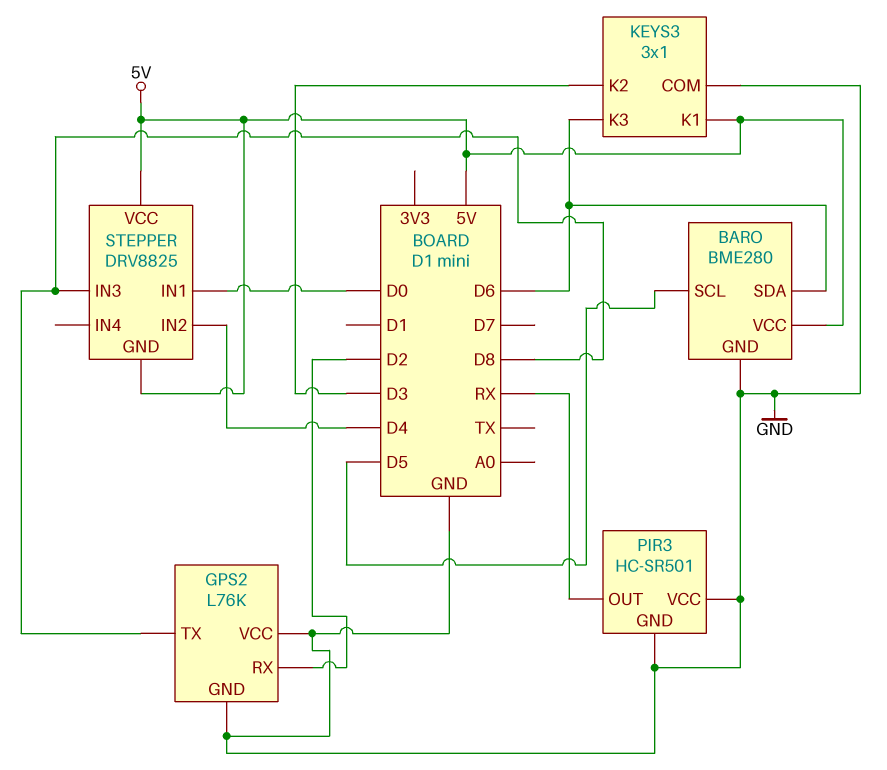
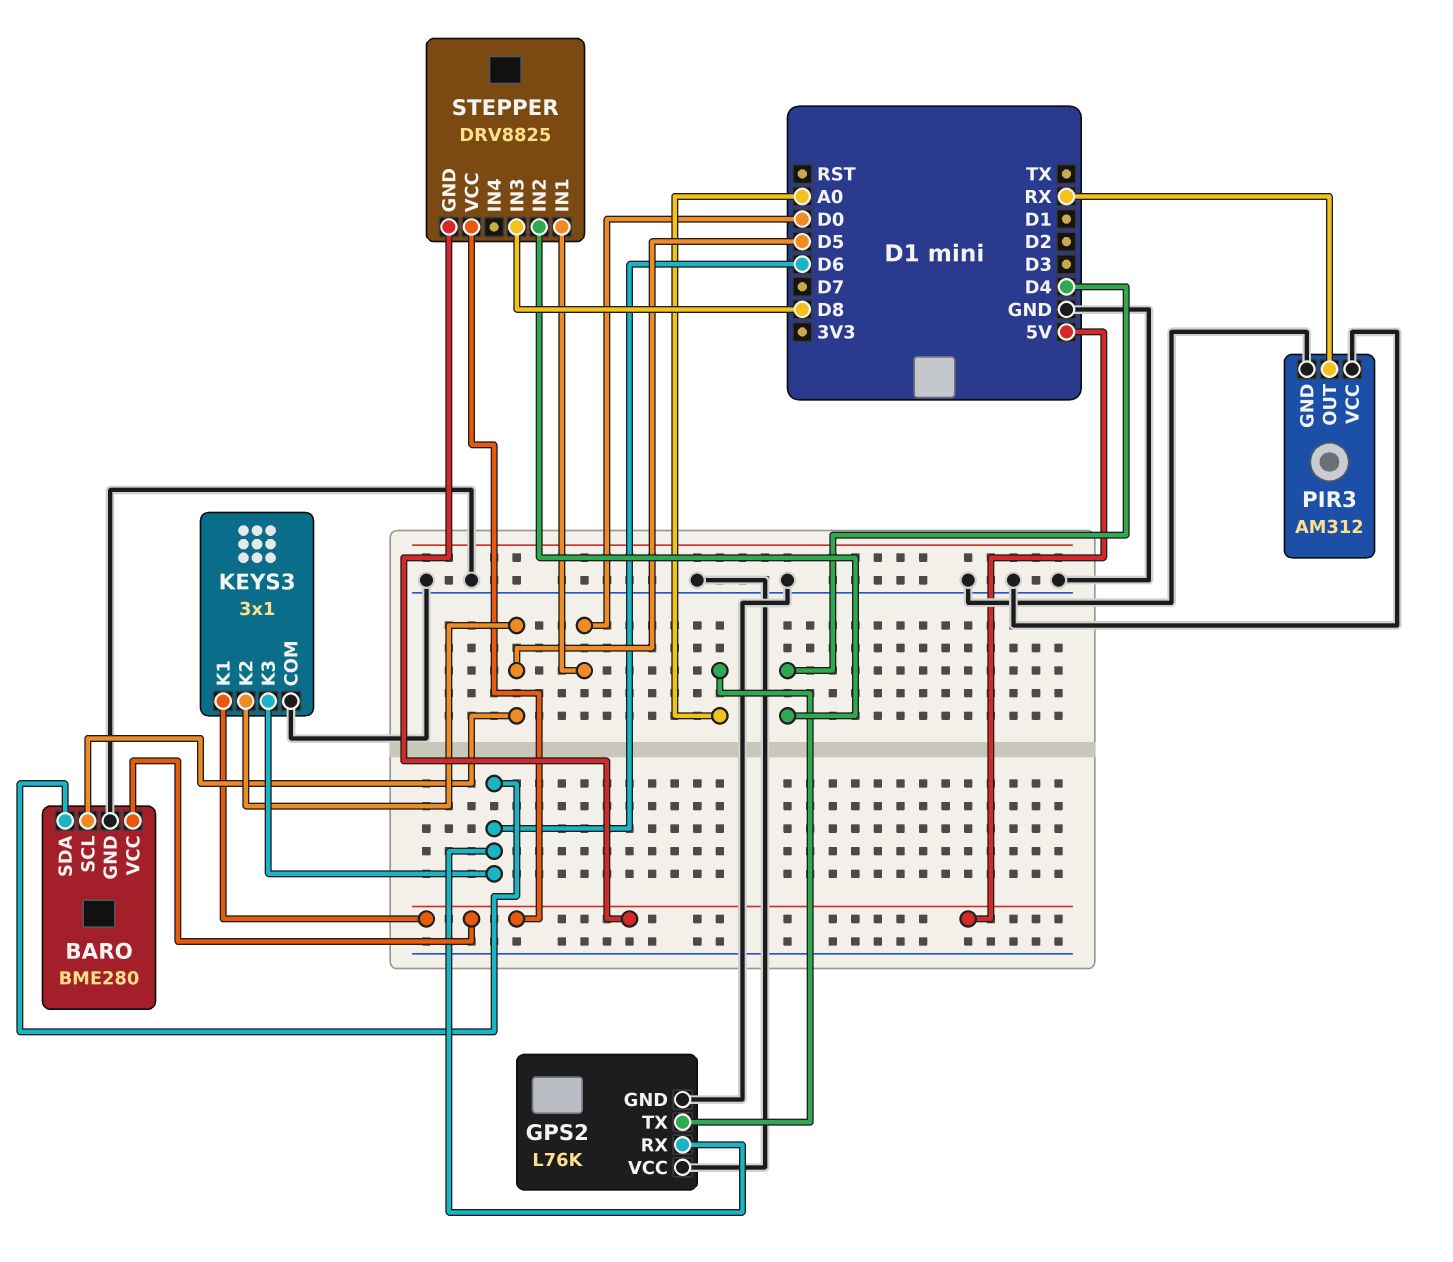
GPS2 pin RX: D2 -> D6
GPS2 pin TX: D8 -> A0
KEYS3 pin K2: D3 -> D5
PIR3: HC-SR501 -> AM312

